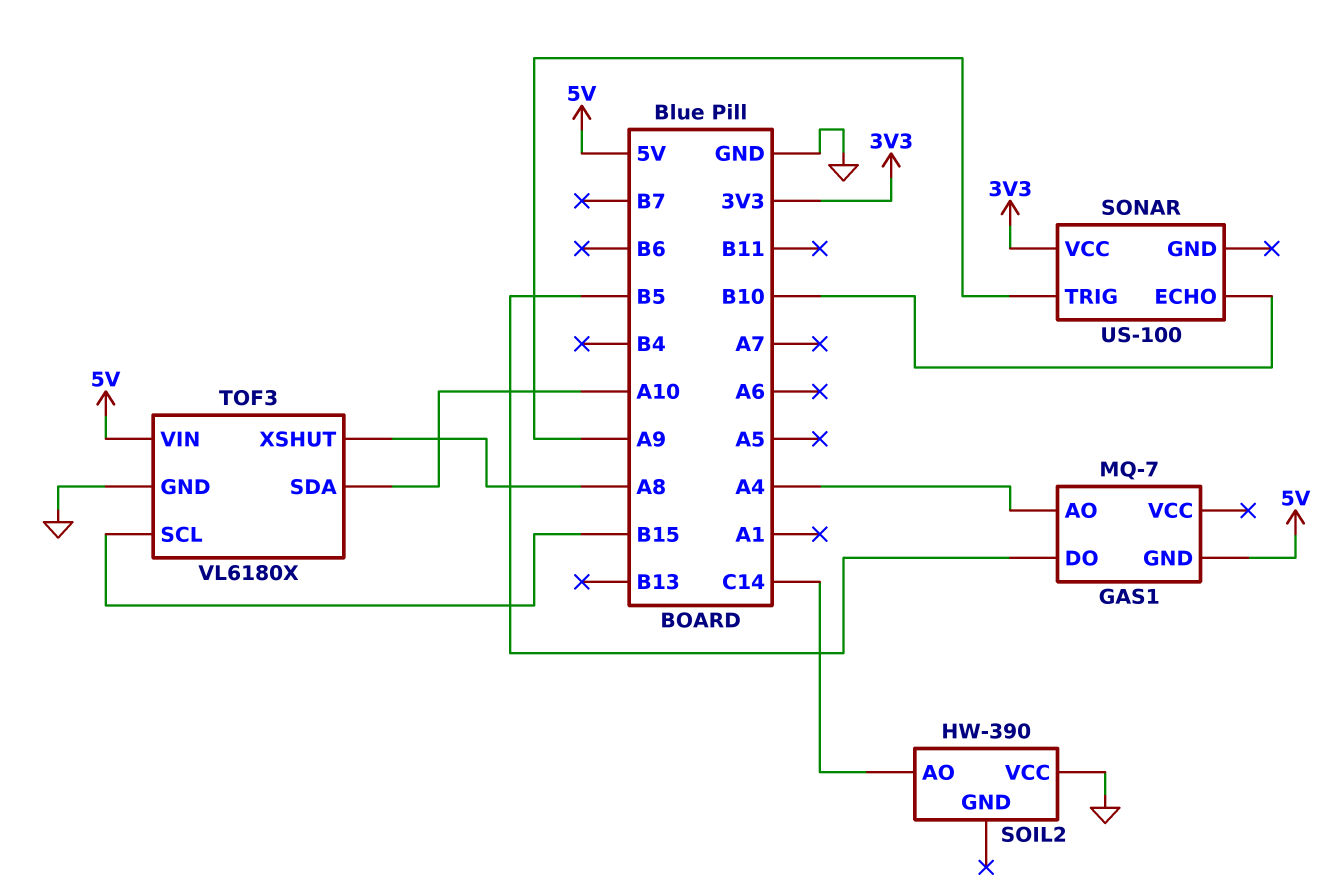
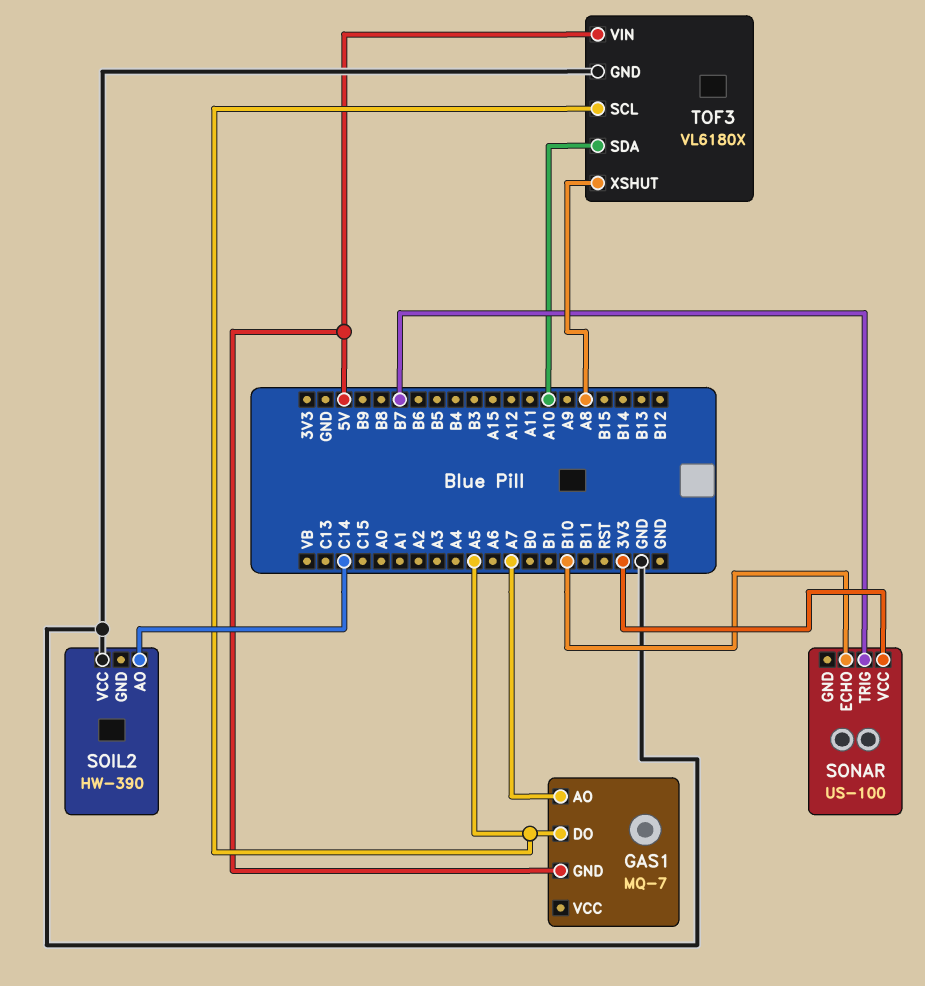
GAS1 pin AO: A4 -> A7
GAS1 pin DO: B5 -> A5
SONAR pin TRIG: A9 -> B7
TOF3 pin SCL: B15 -> A5

